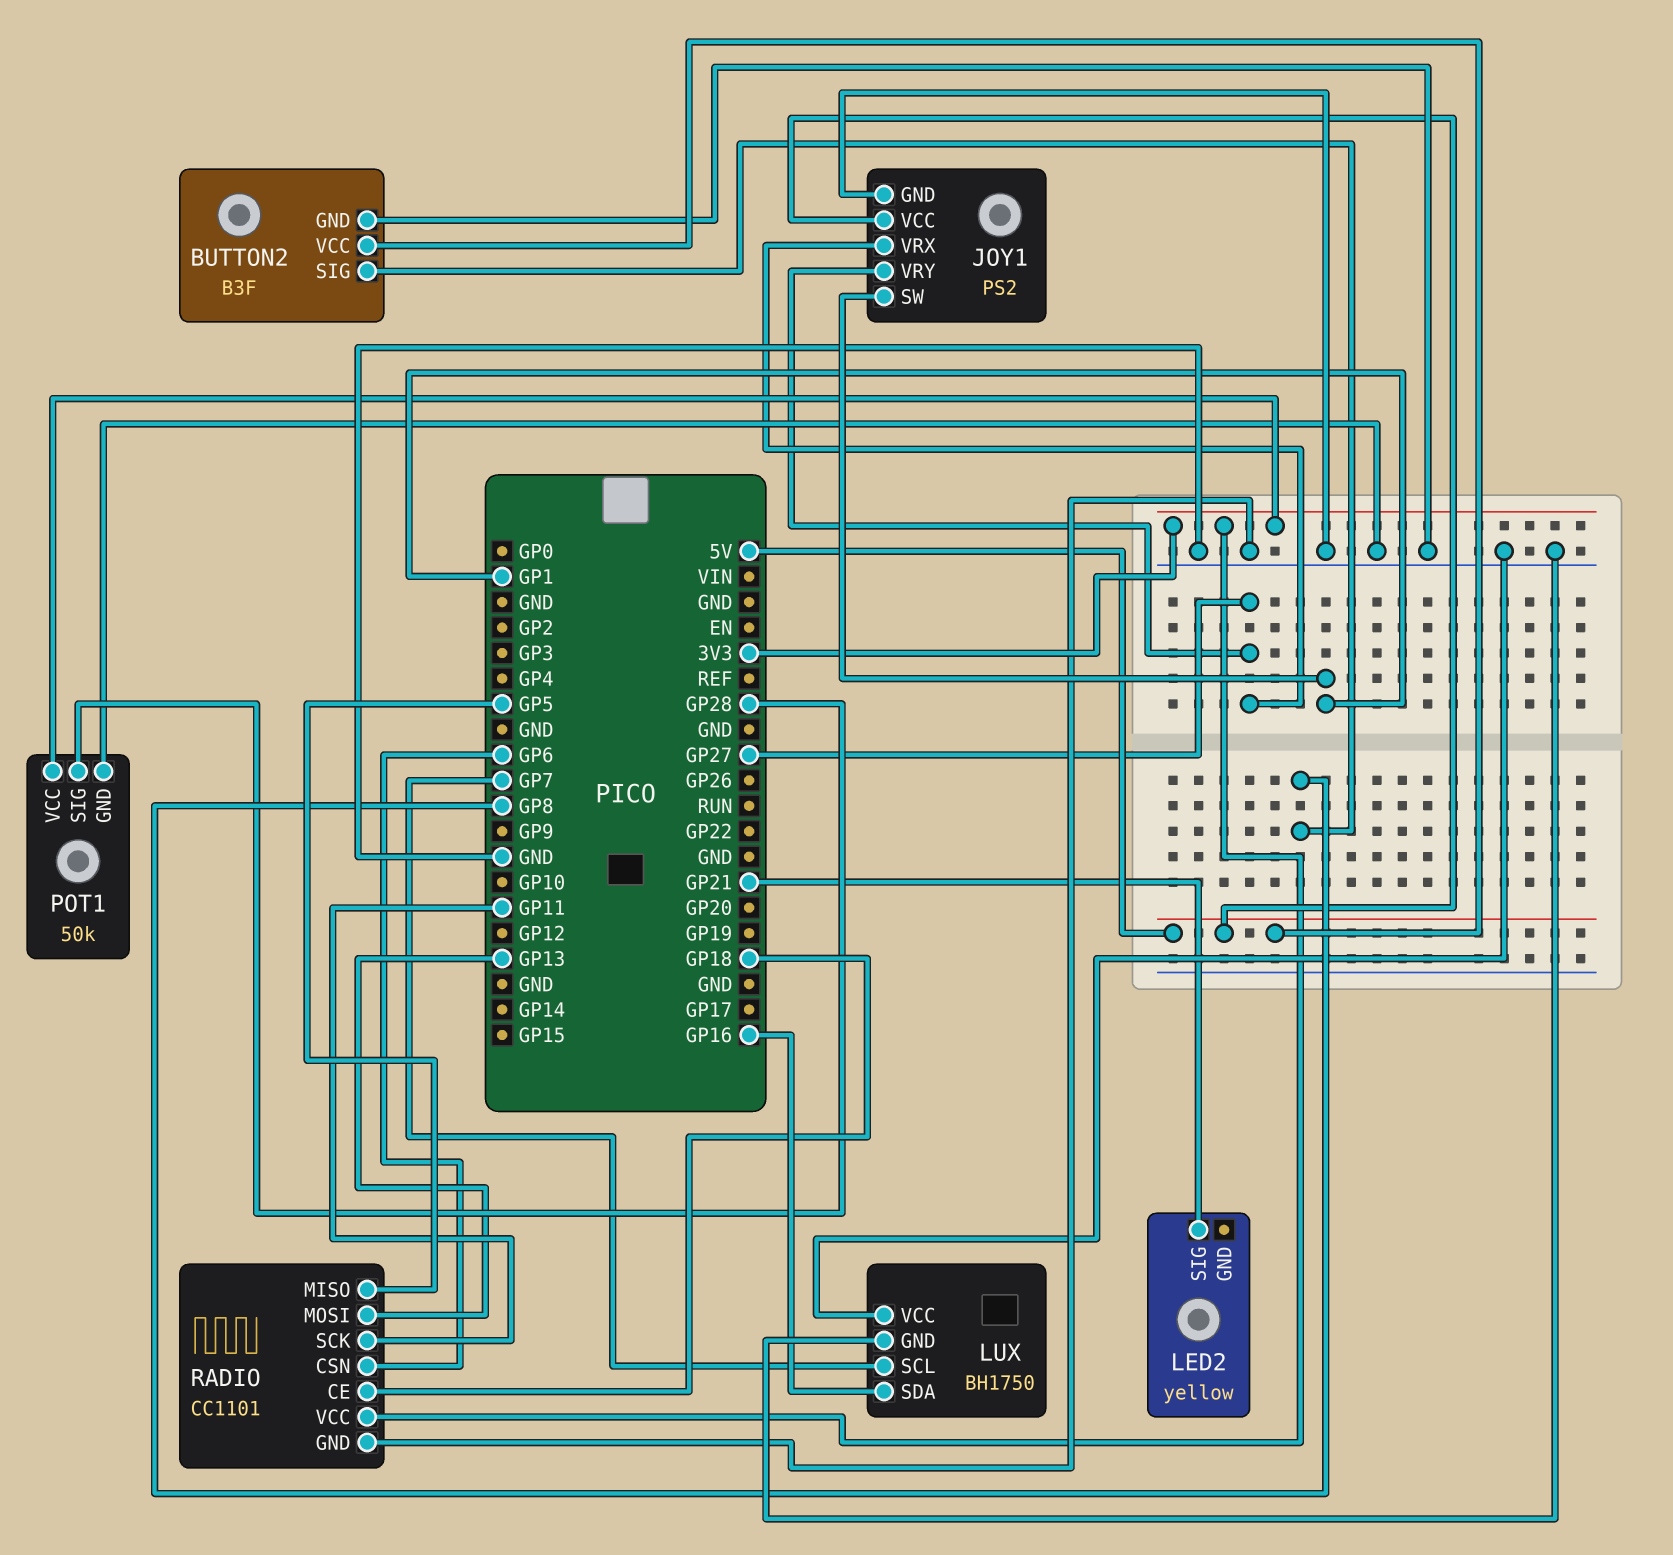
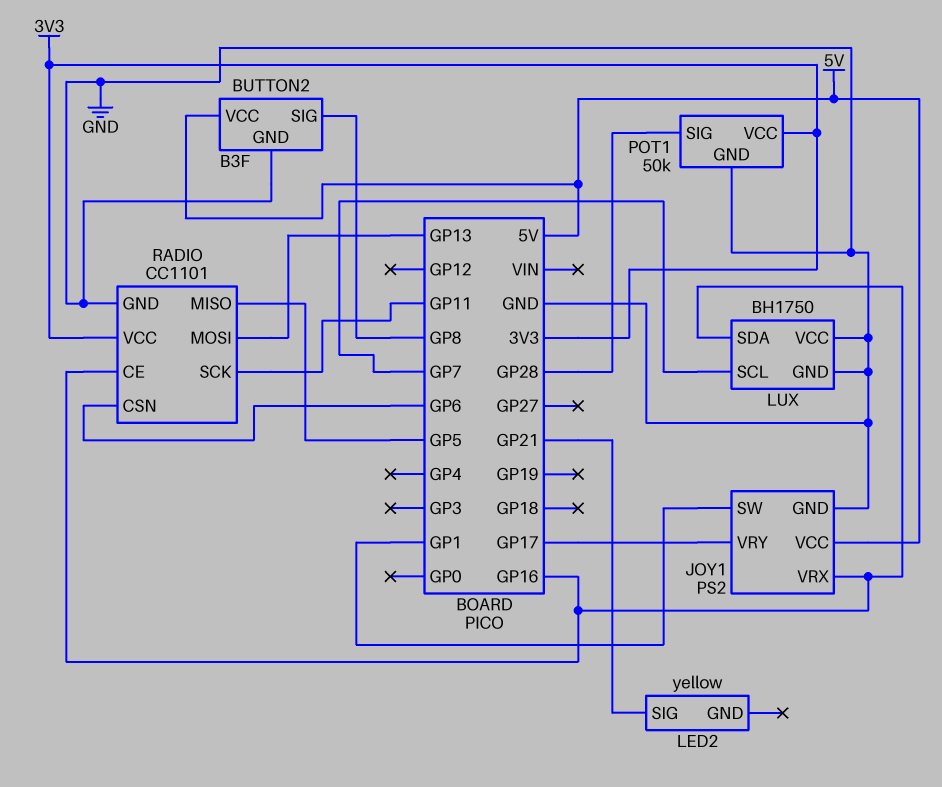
JOY1 pin VRX: GP27 -> GP16
JOY1 pin VRY: GP27 -> GP17
RADIO pin CE: GP18 -> GP16

